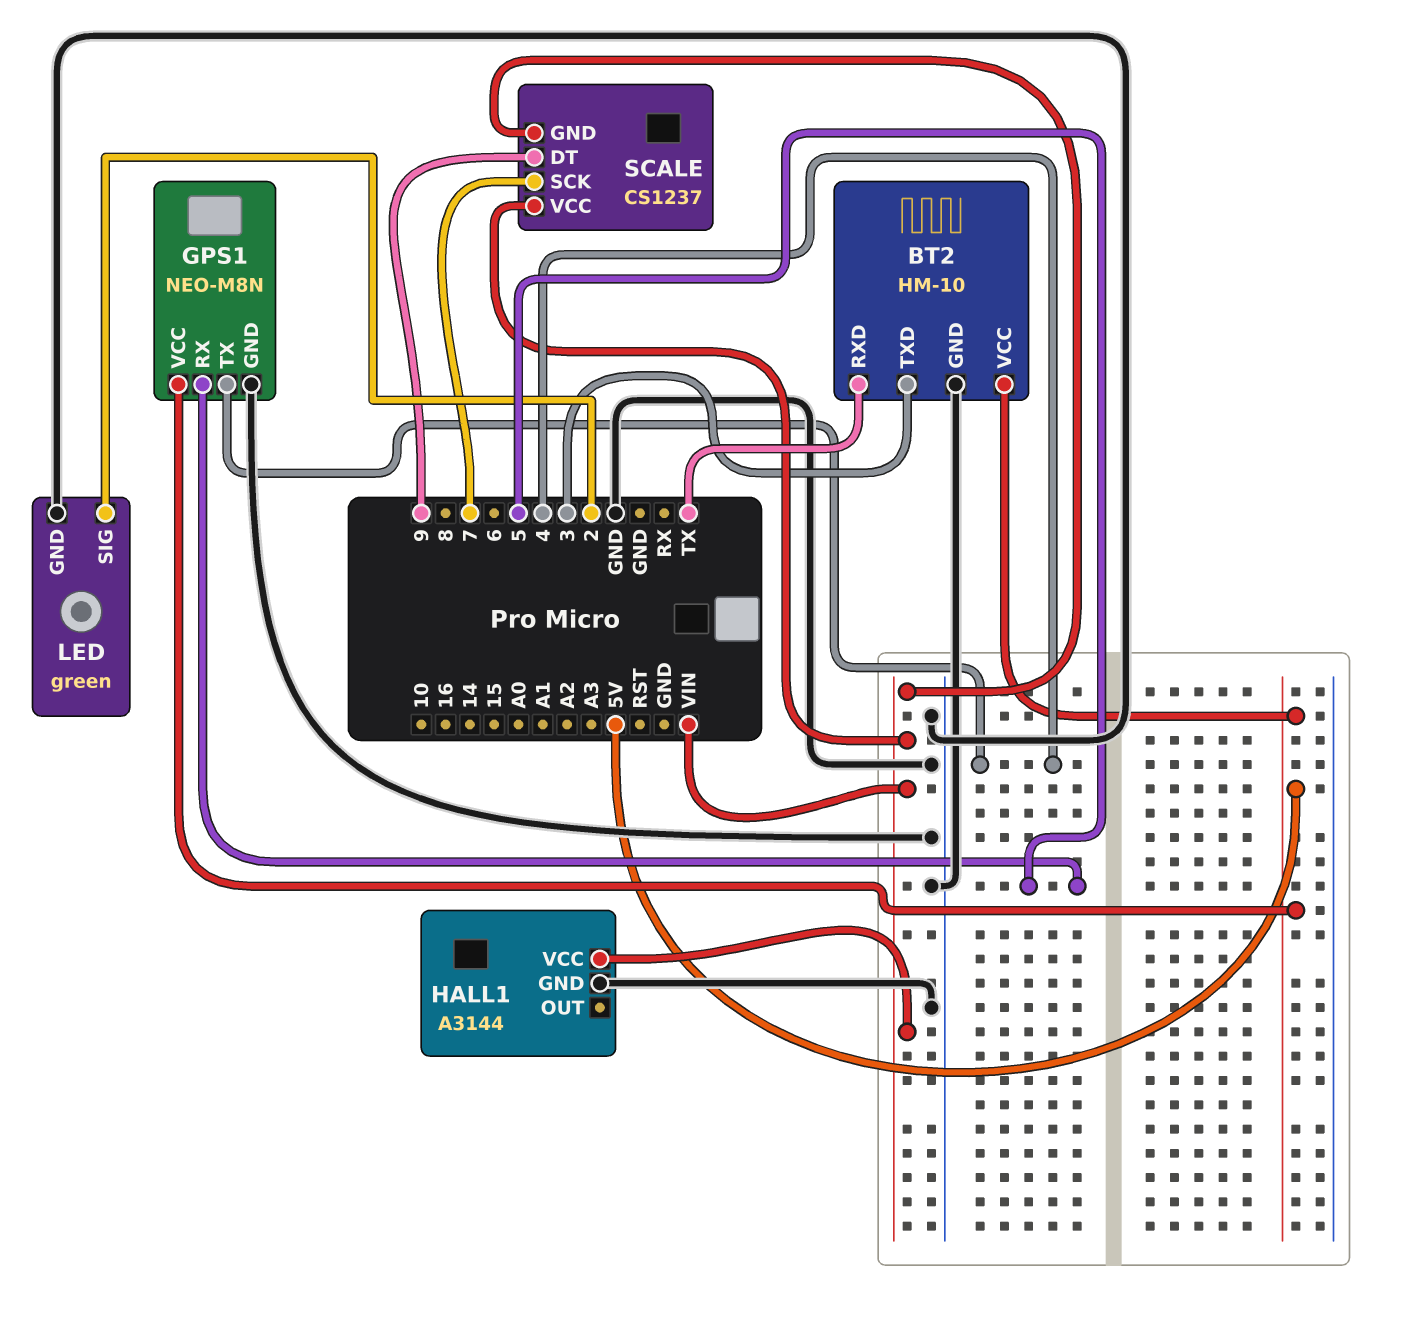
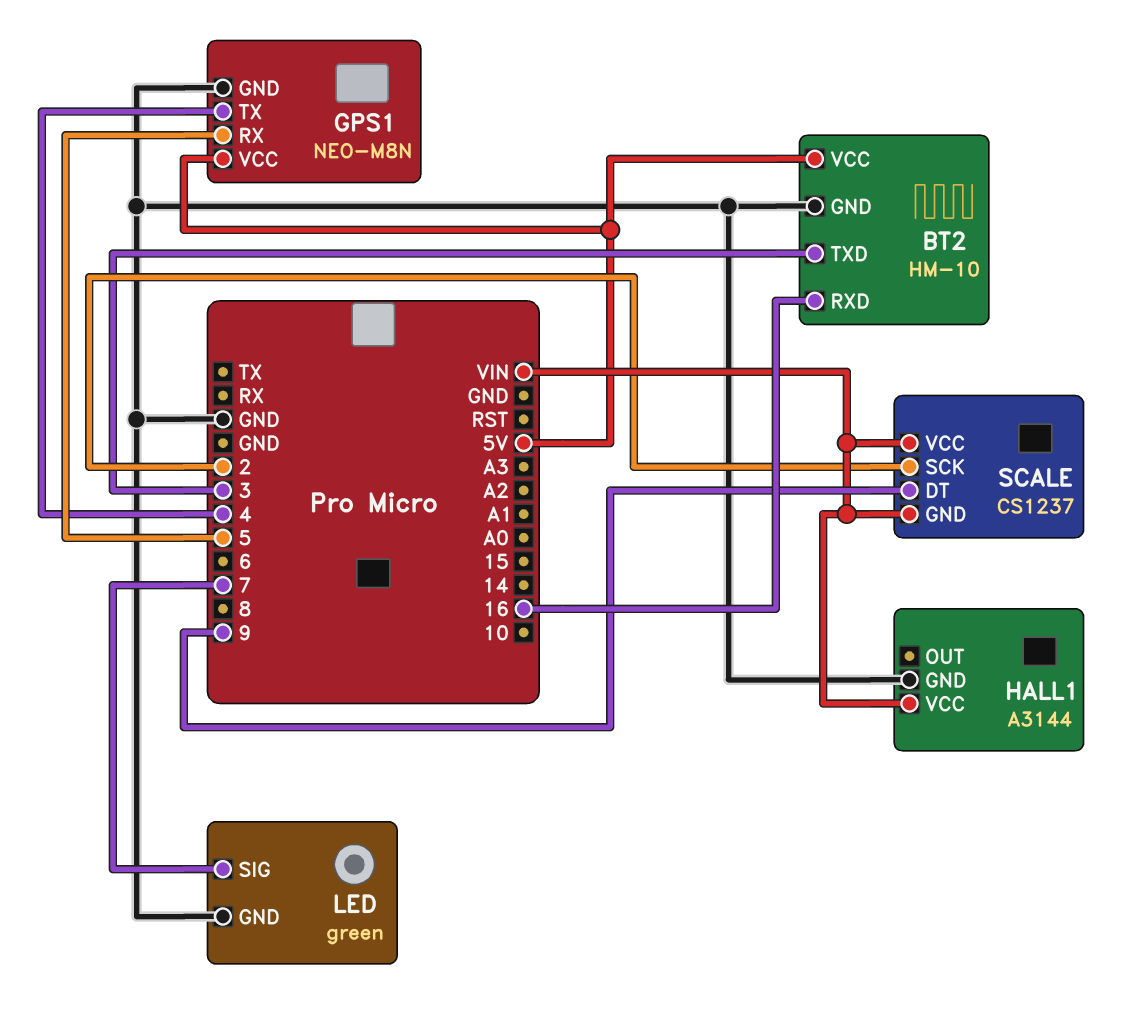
BT2 pin RXD: TX -> 16
LED pin SIG: 2 -> 7
SCALE pin SCK: 7 -> 2

